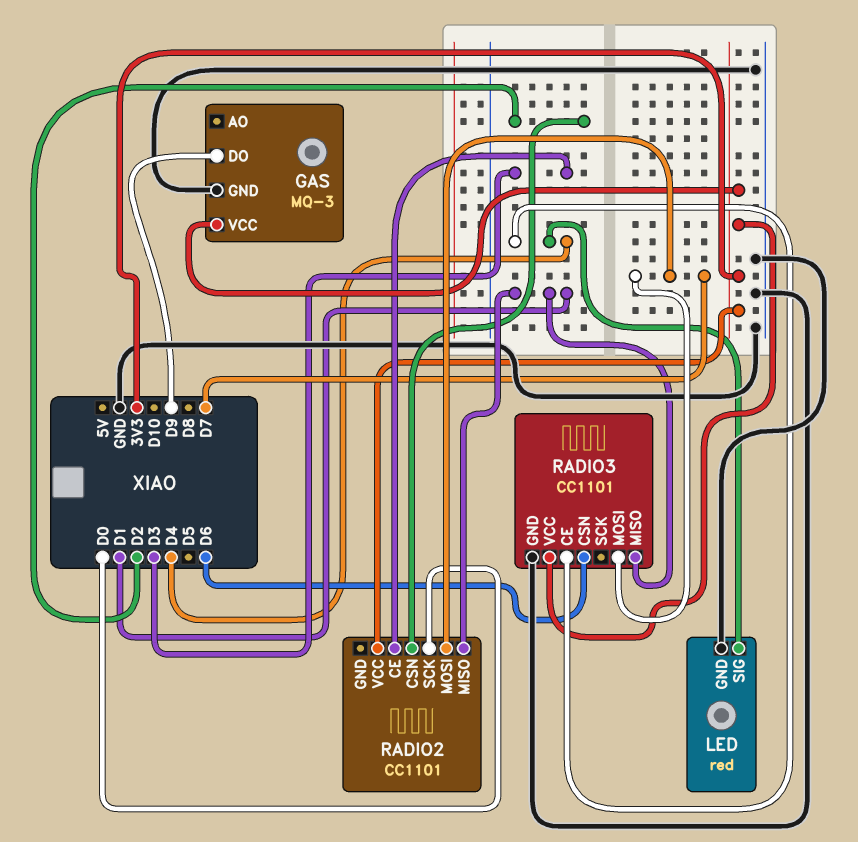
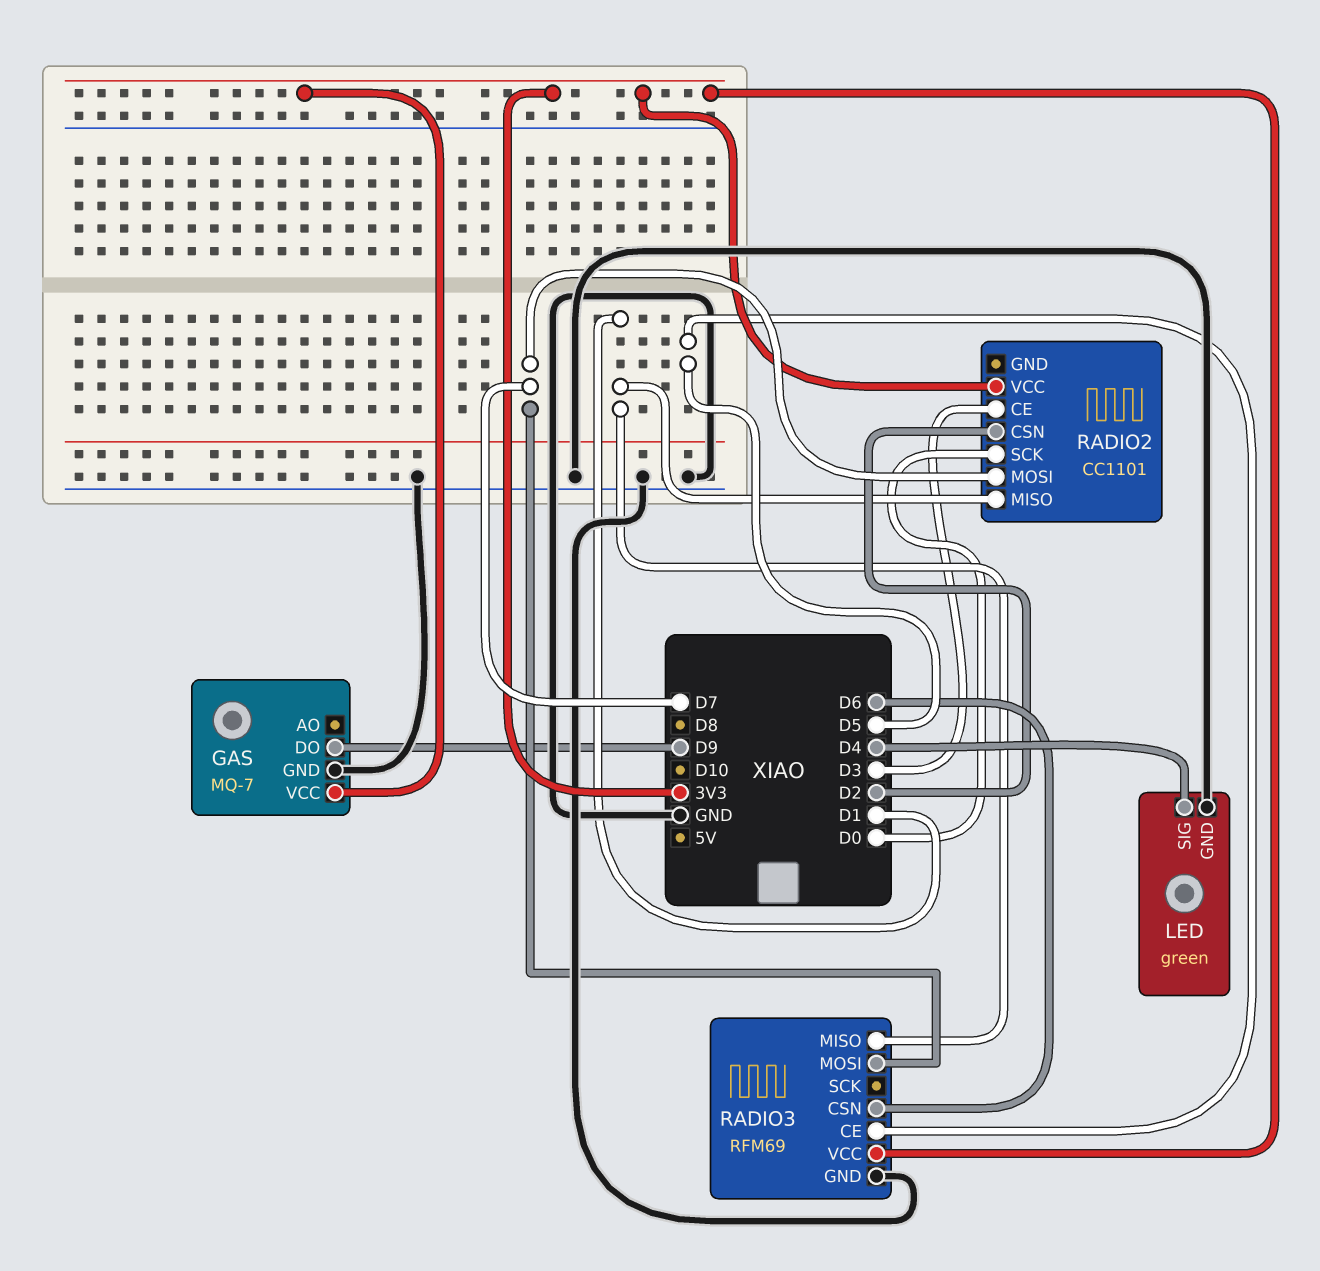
GAS: MQ-3 -> MQ-7
LED: red -> green
RADIO3: CC1101 -> RFM69
RADIO3 pin CE: D4 -> D5

